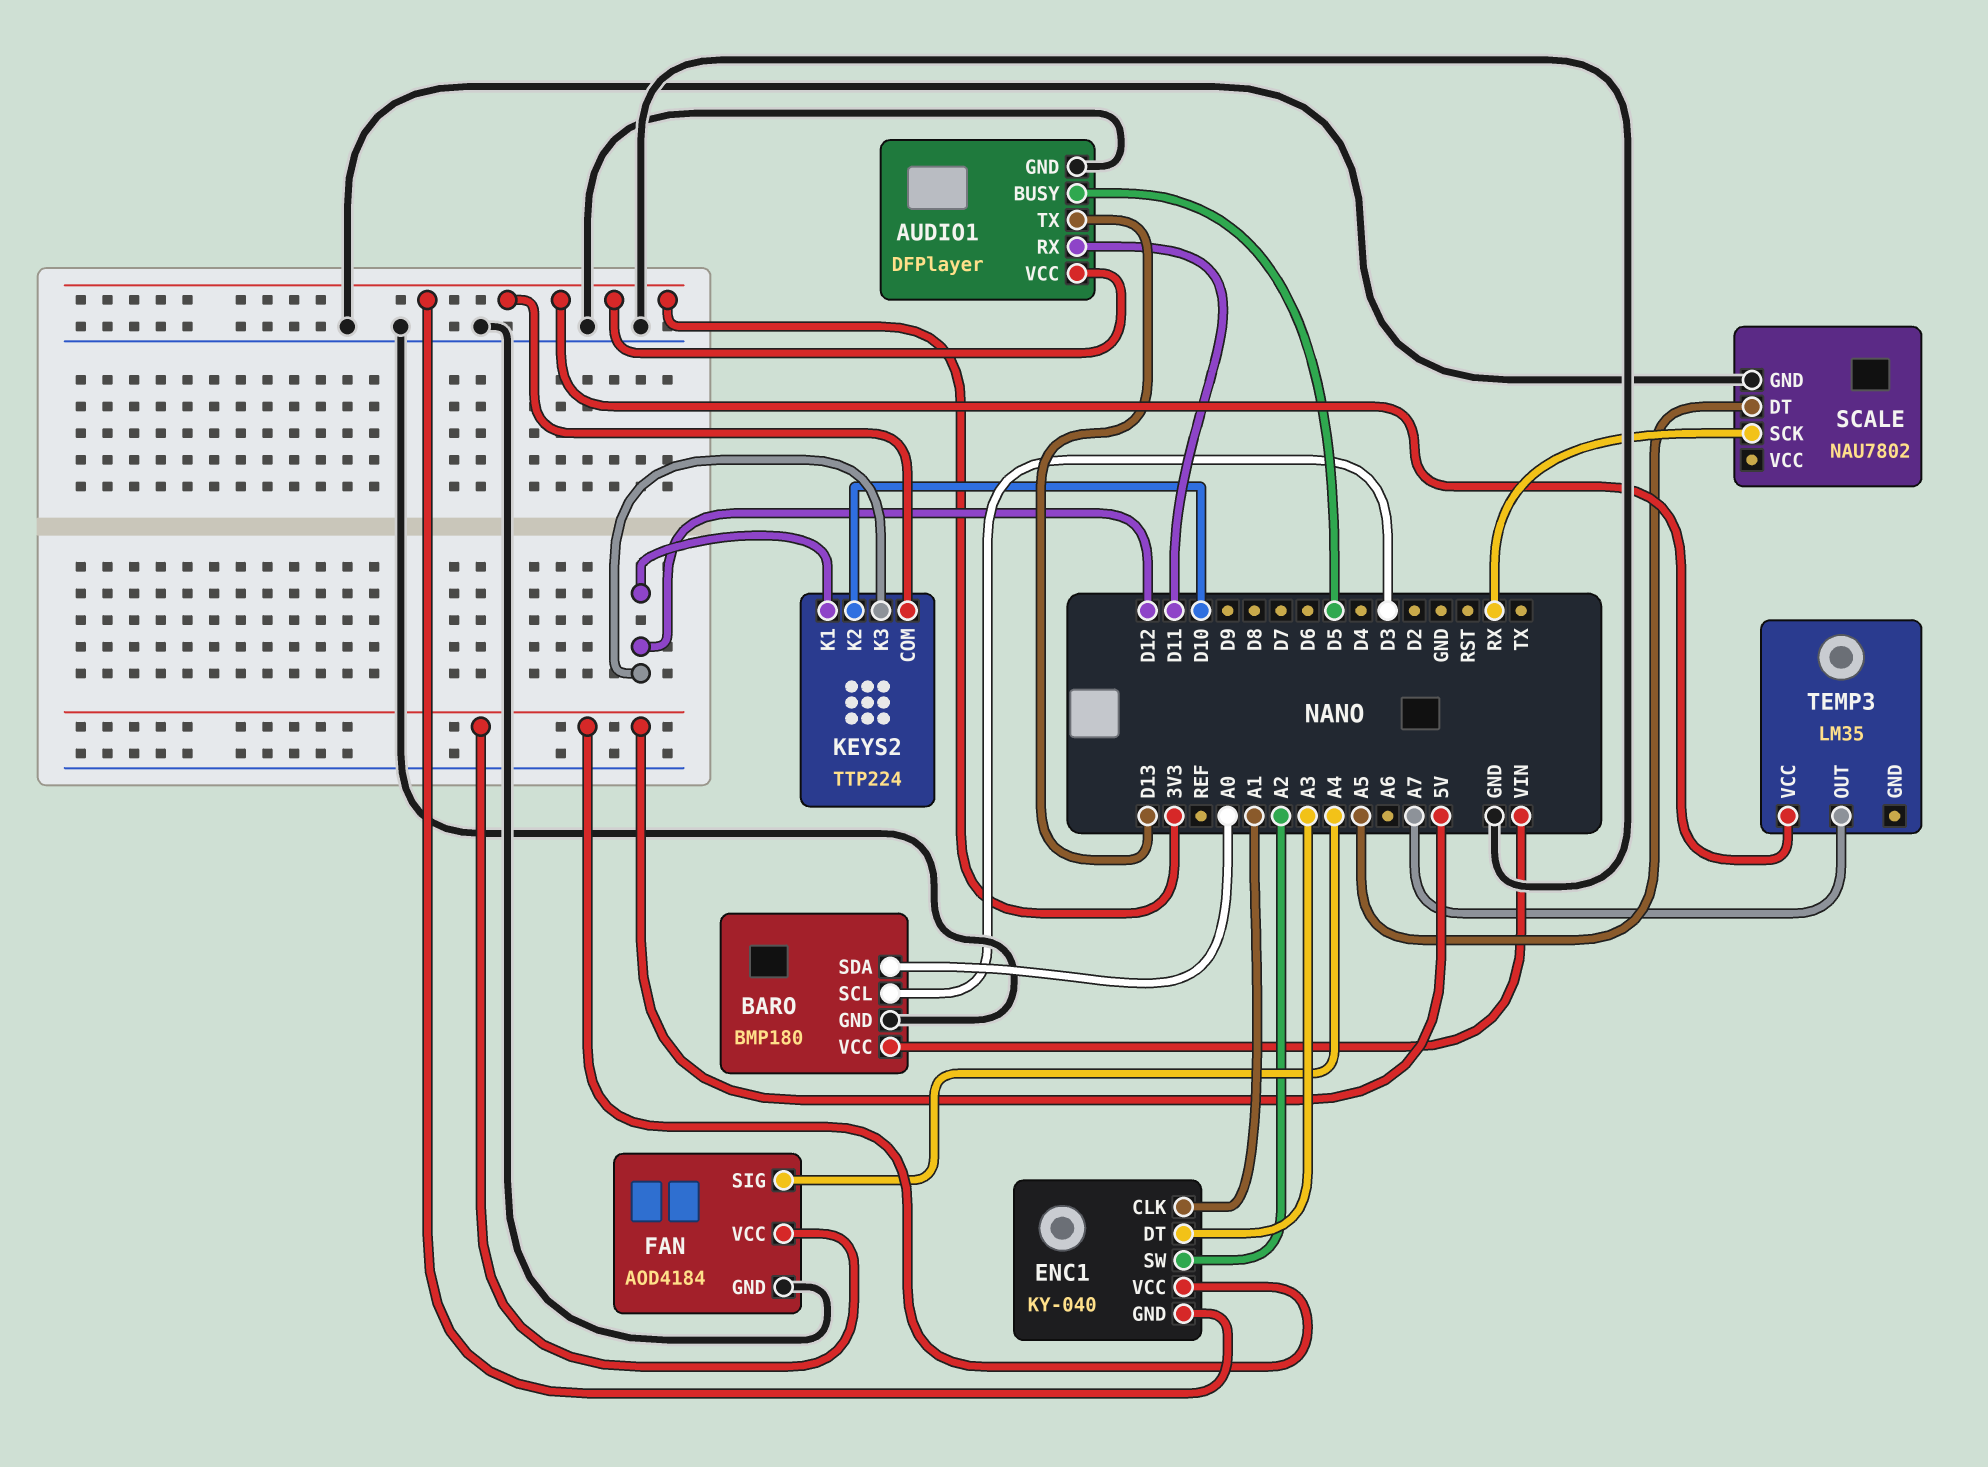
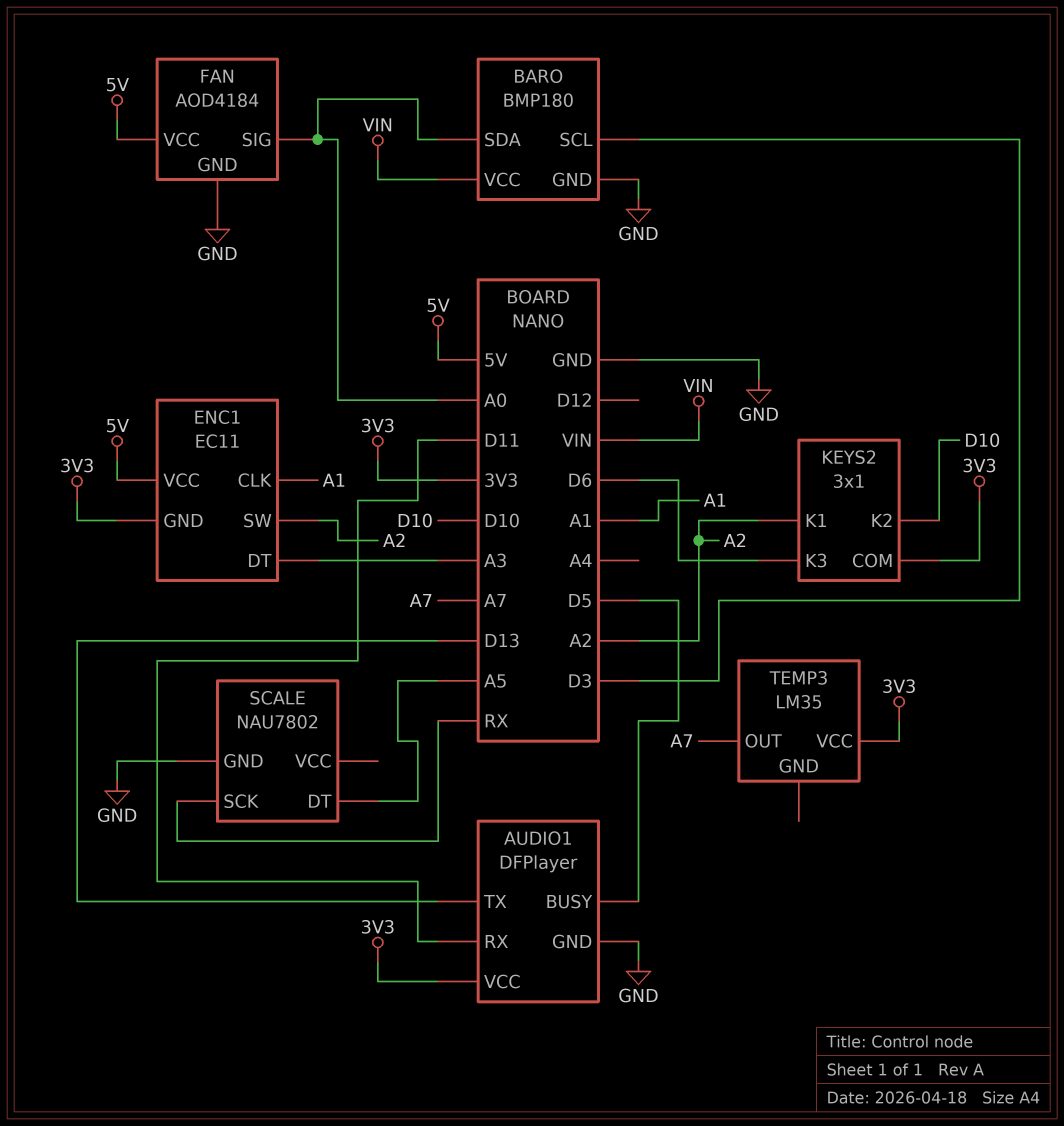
ENC1: KY-040 -> EC11
FAN pin SIG: A4 -> A0
KEYS2: TTP224 -> 3x1
KEYS2 pin K1: D12 -> A2
KEYS2 pin K3: D12 -> D6

